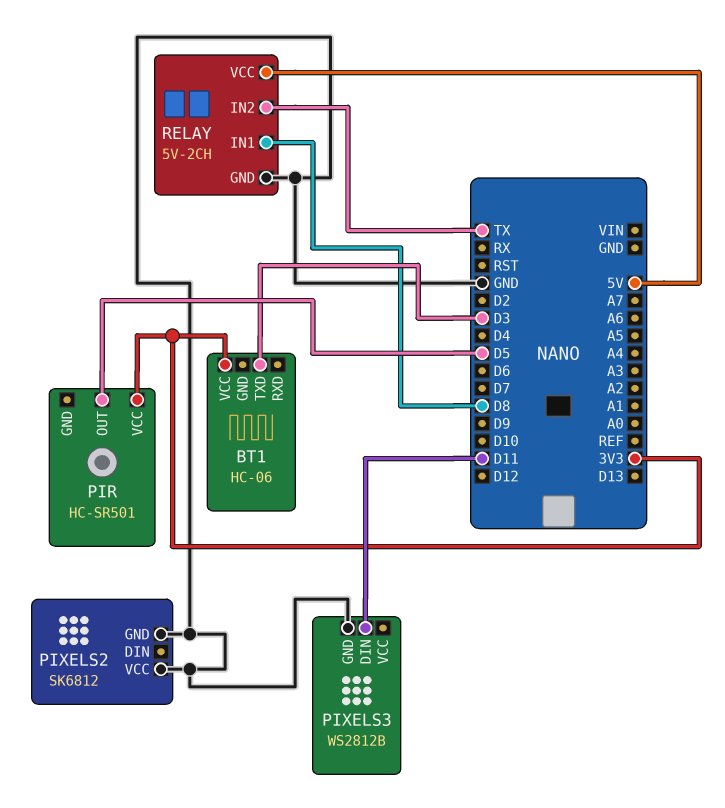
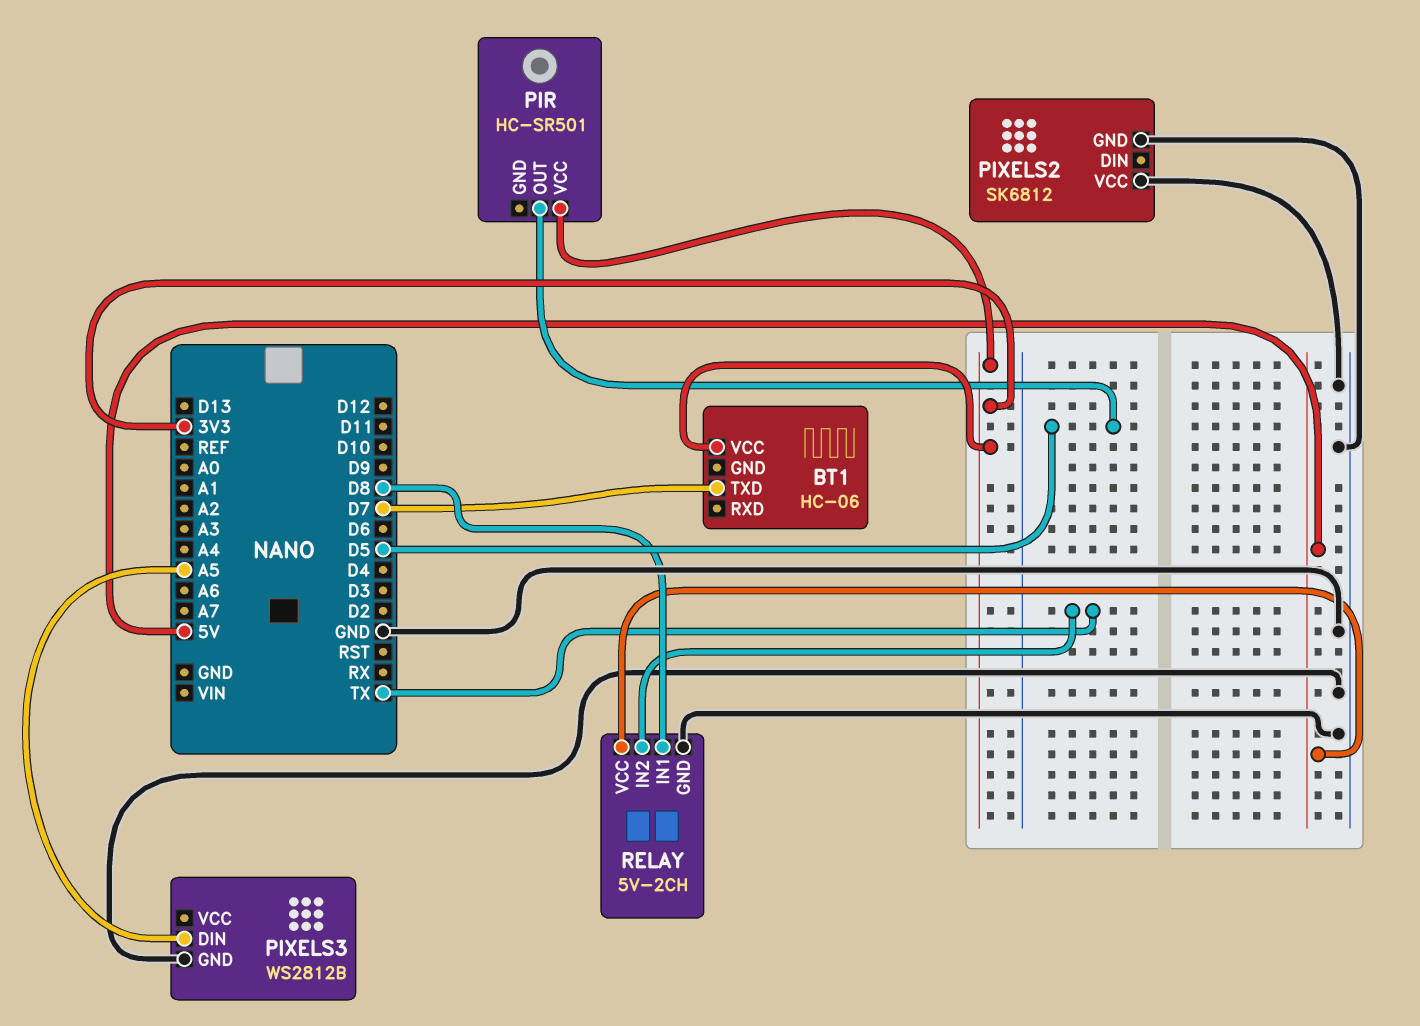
BT1 pin TXD: D3 -> D7
PIXELS3 pin DIN: D11 -> A5

